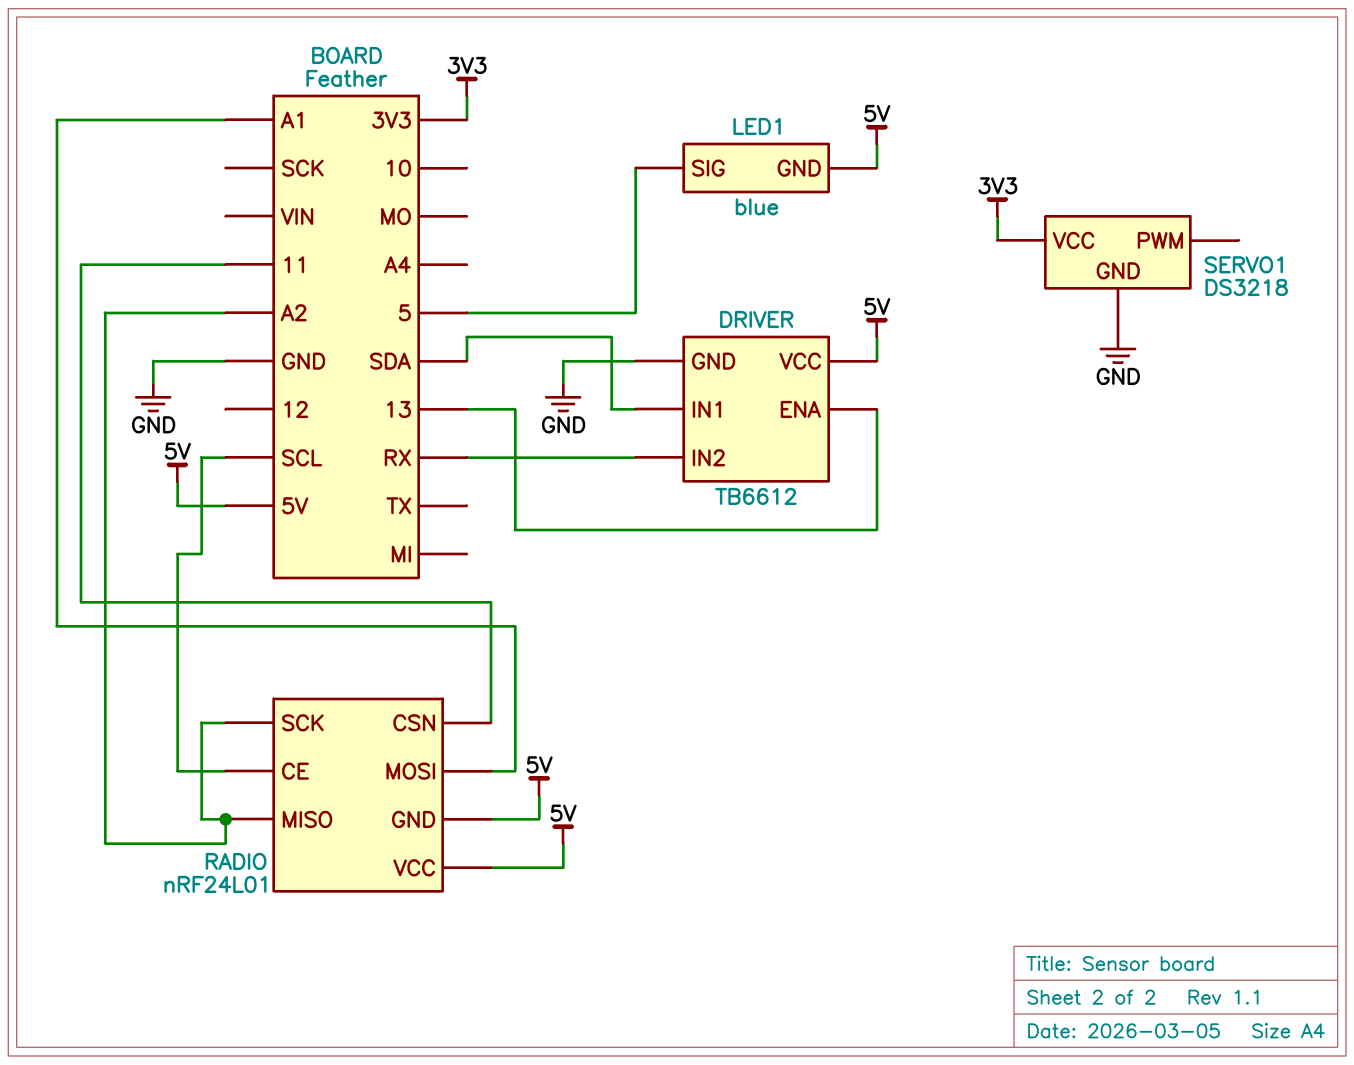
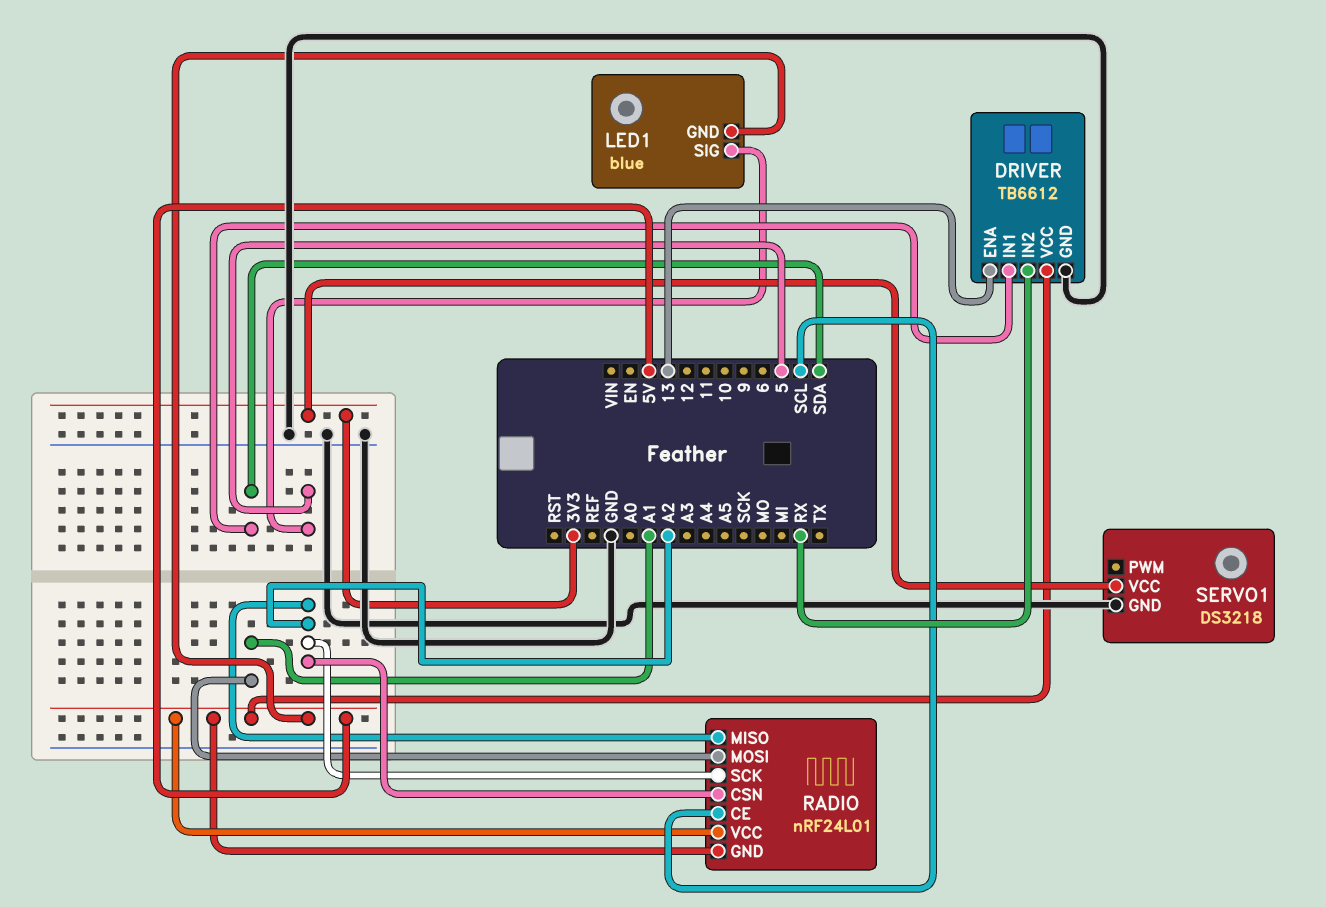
RADIO pin CSN: 11 -> A2

